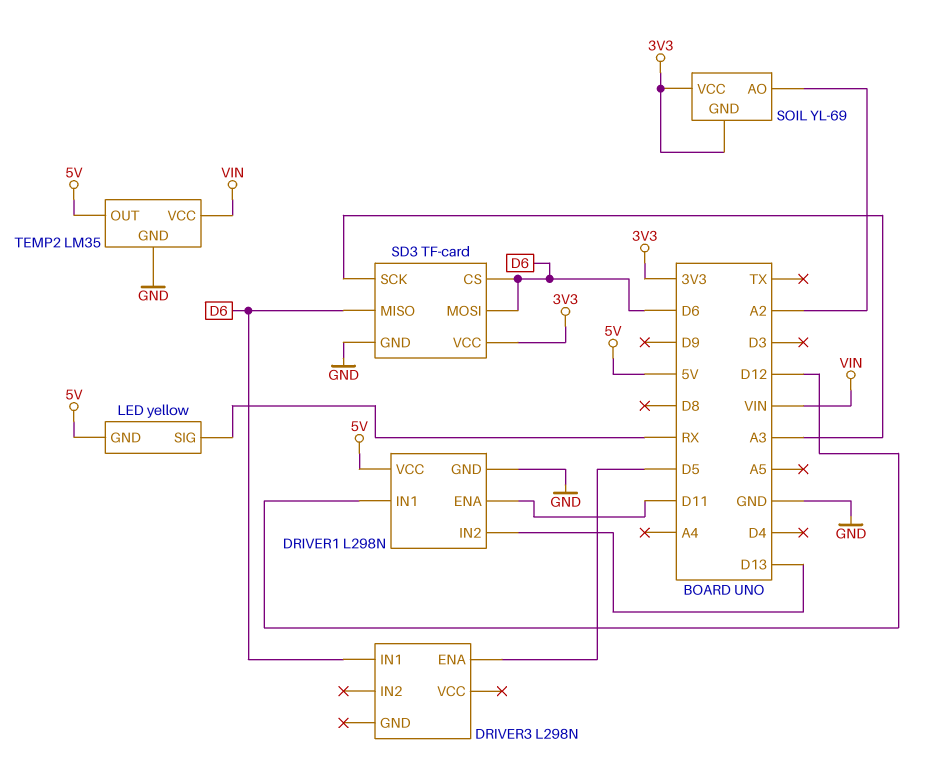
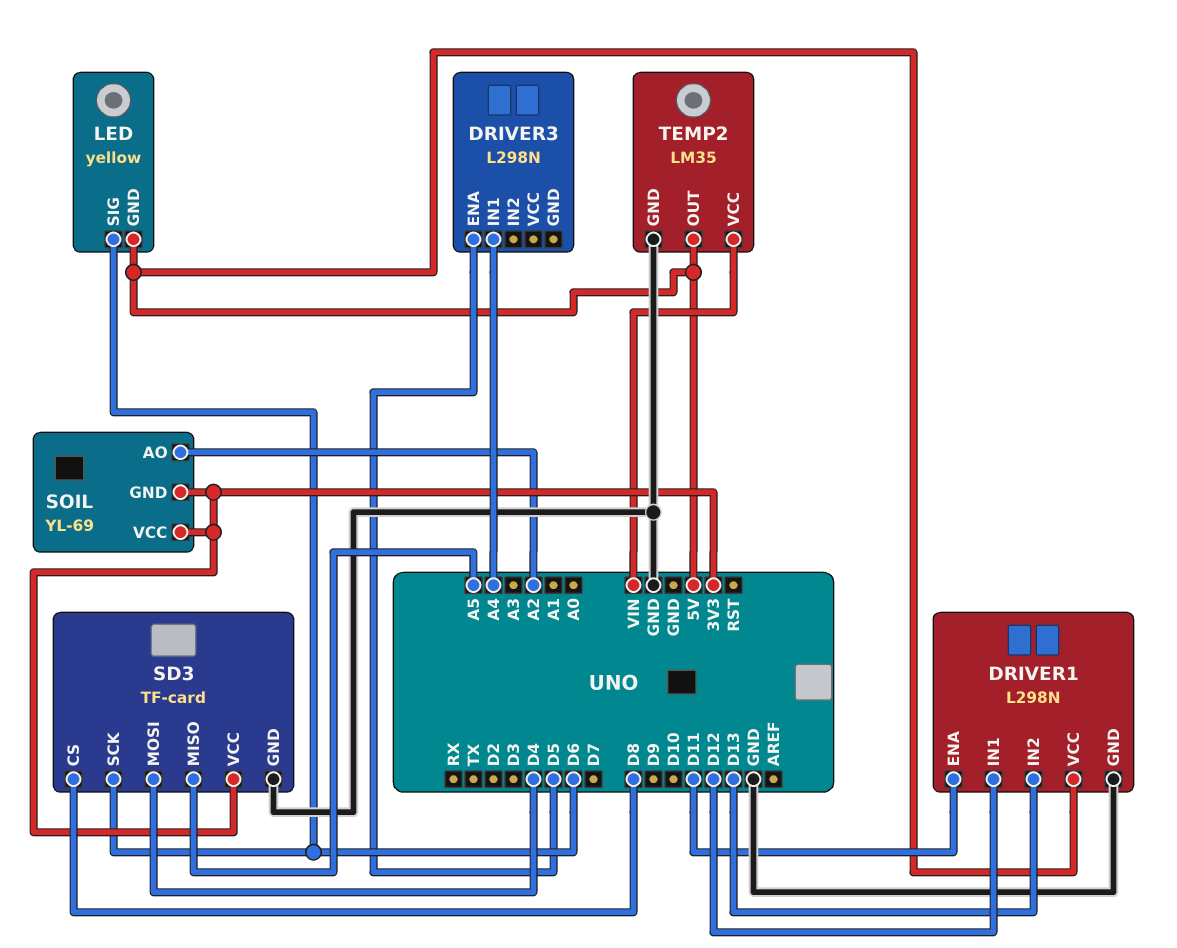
DRIVER3 pin IN1: D6 -> A4
LED pin SIG: RX -> D6
SD3 pin CS: D6 -> D8
SD3 pin MISO: D6 -> A5
SD3 pin MOSI: D6 -> D4
SD3 pin SCK: A3 -> D6

